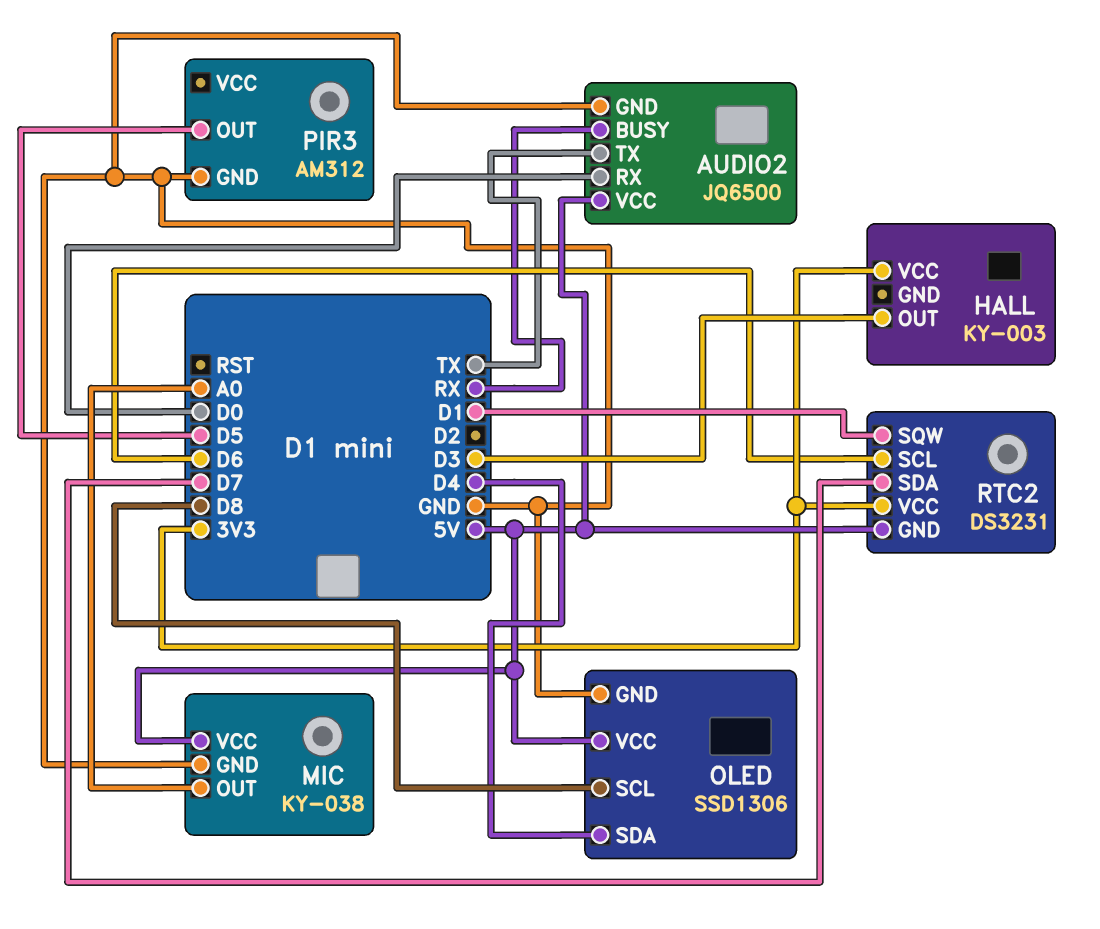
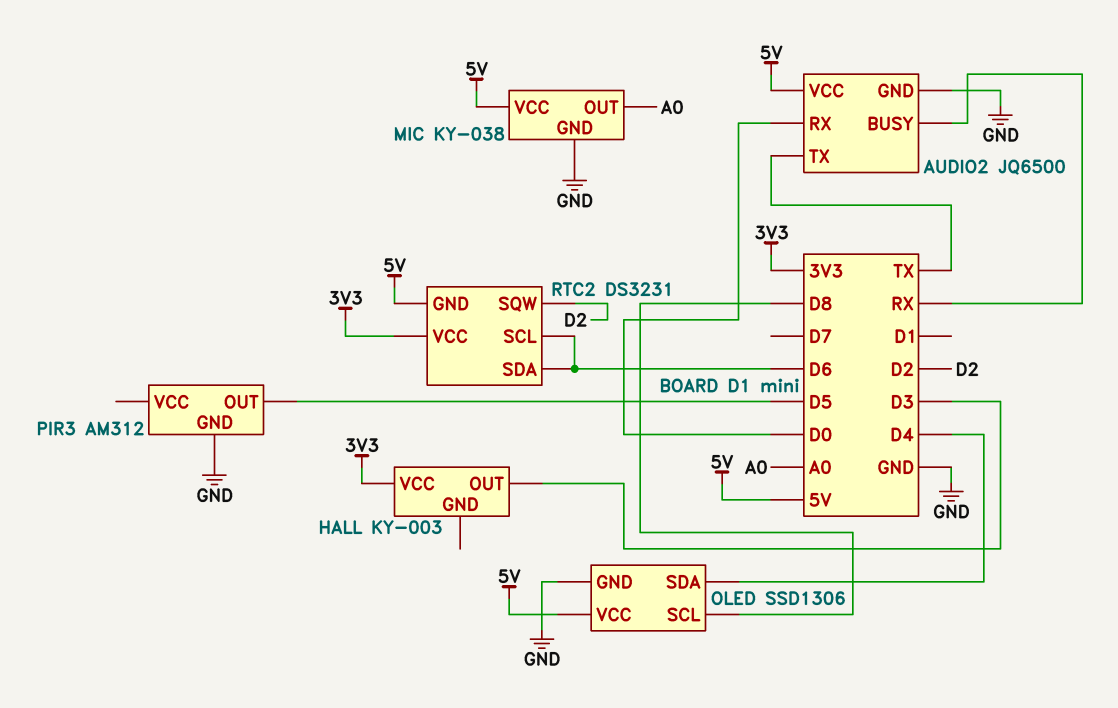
RTC2 pin SDA: D7 -> D6
RTC2 pin SQW: D1 -> D2

